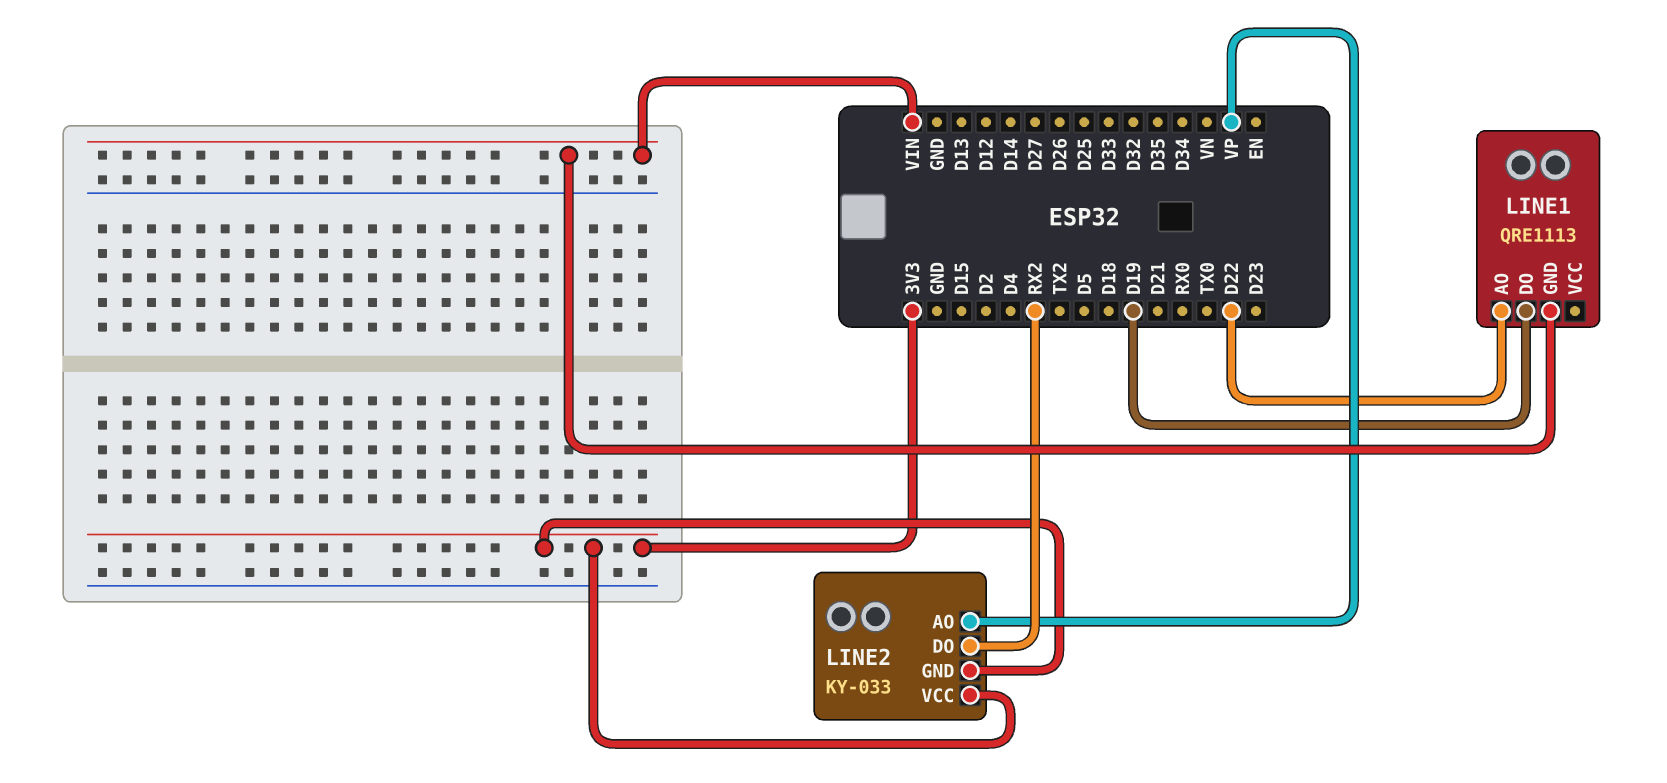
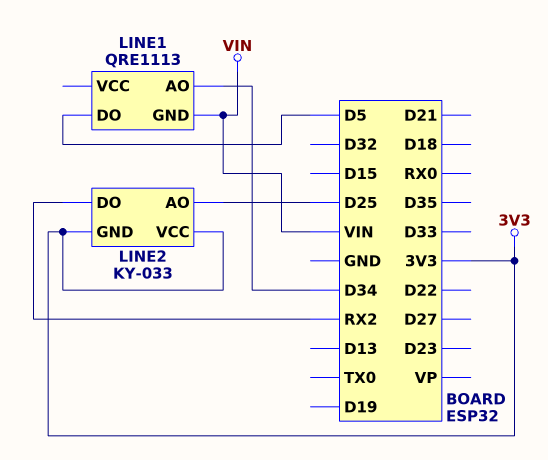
LINE1 pin AO: D22 -> D34
LINE1 pin DO: D19 -> D5
LINE2 pin AO: VP -> D25

